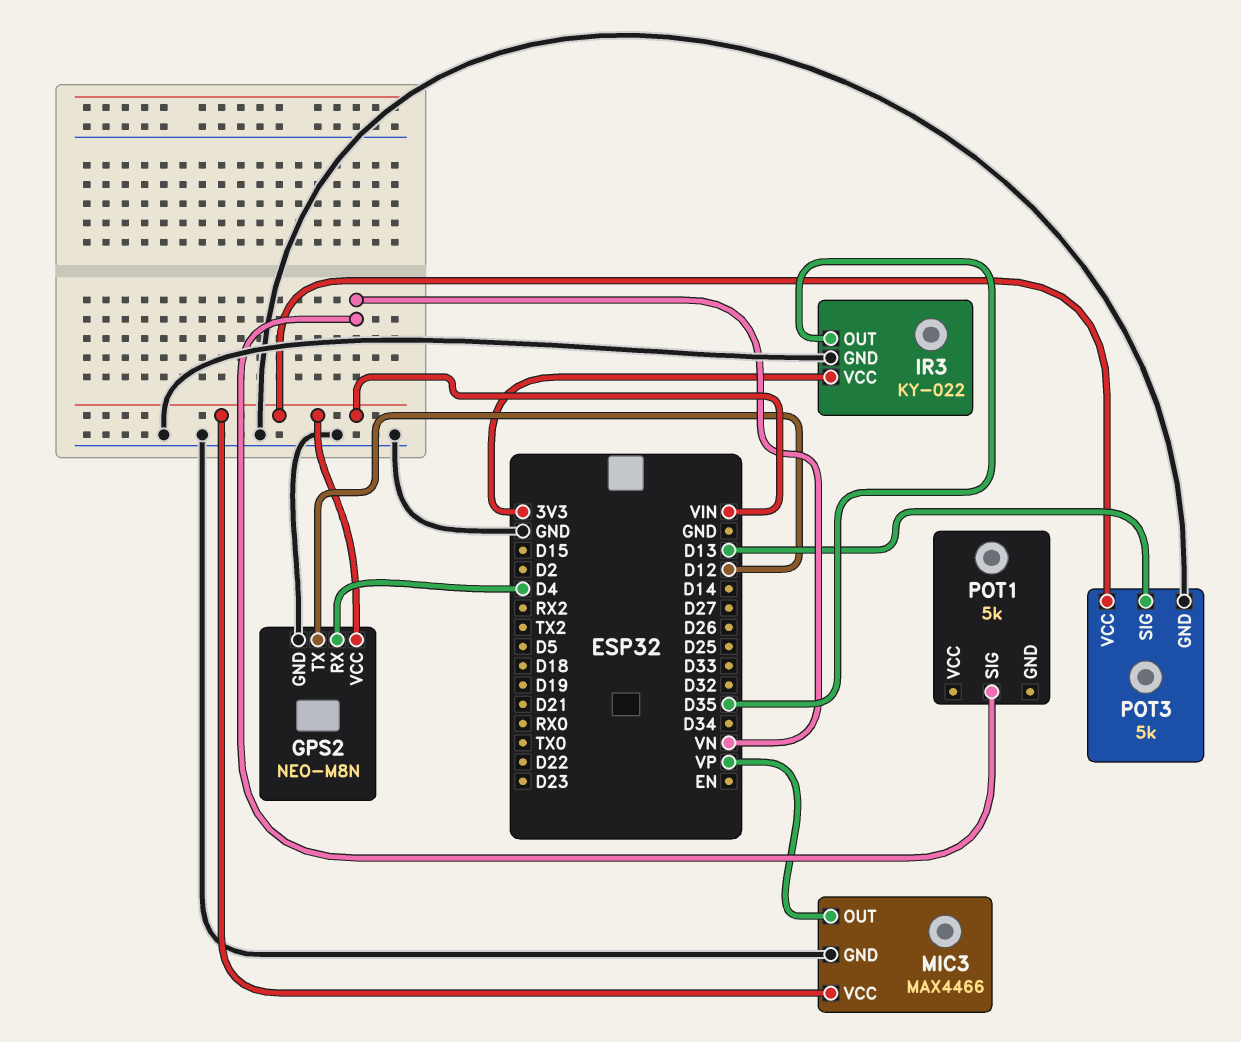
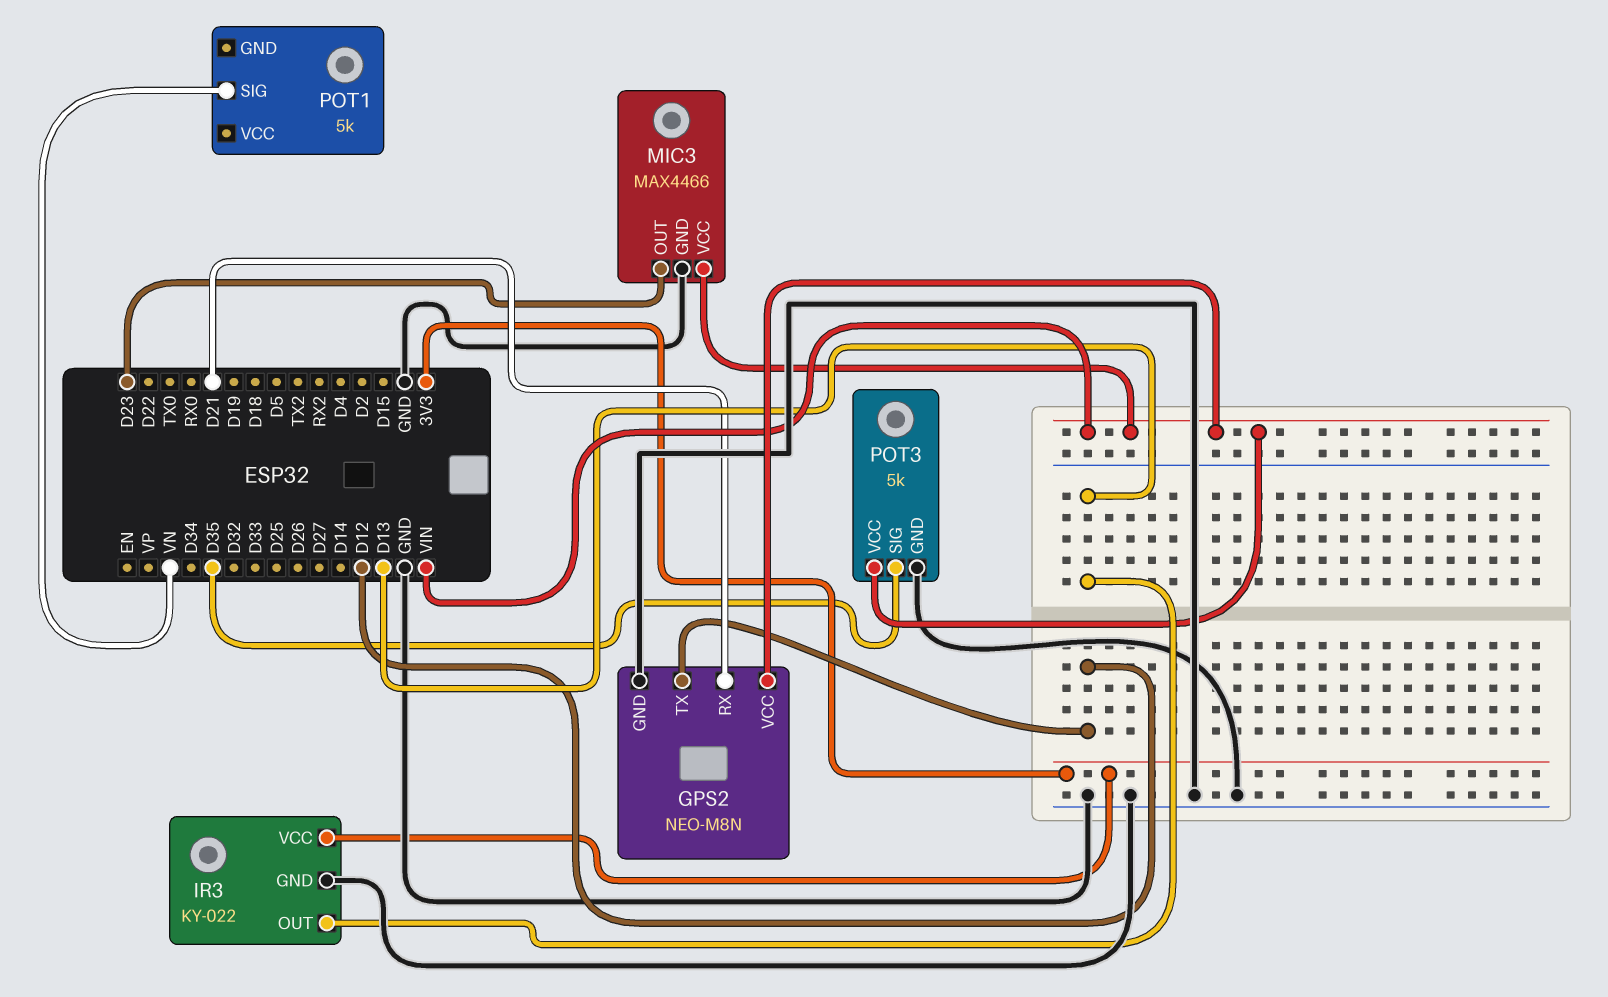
GPS2 pin RX: D4 -> D21
IR3 pin OUT: D35 -> D13
MIC3 pin OUT: VP -> D23
POT3 pin SIG: D13 -> D35

